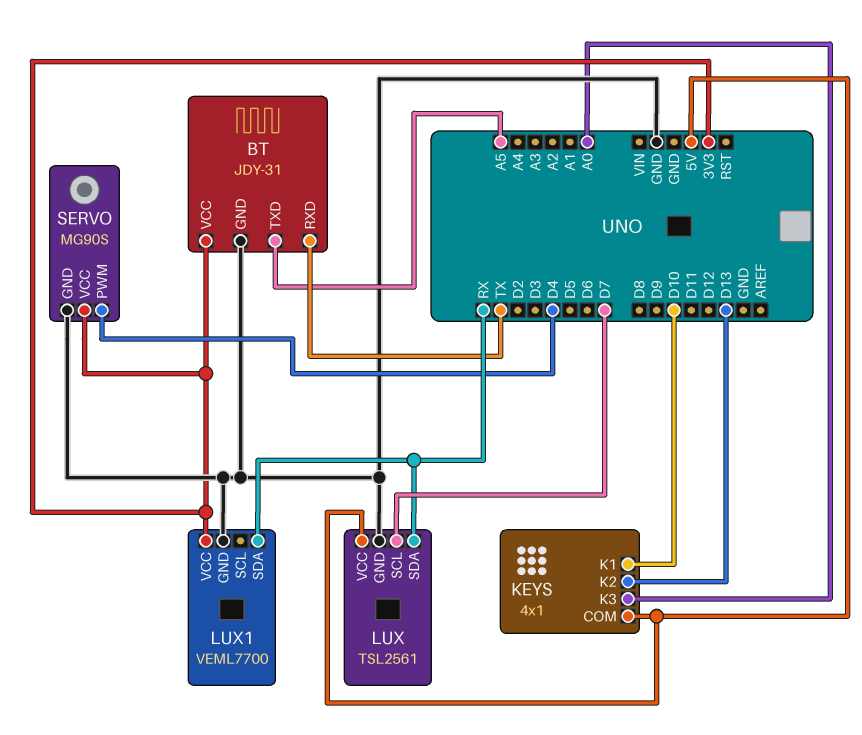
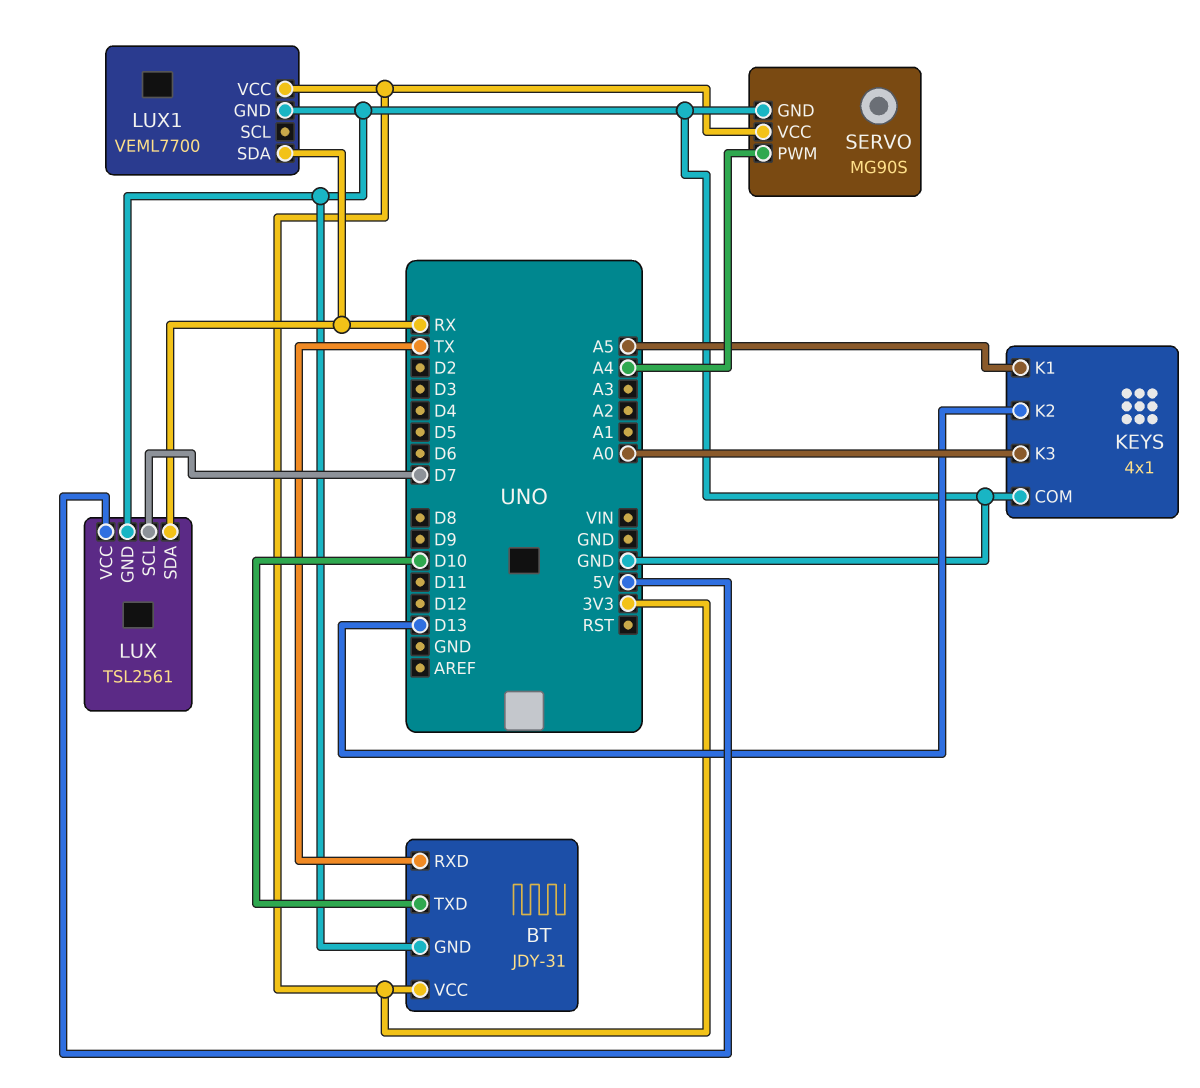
BT pin TXD: A5 -> D10
KEYS pin COM: 5V -> GND
KEYS pin K1: D10 -> A5
SERVO pin PWM: D4 -> A4

